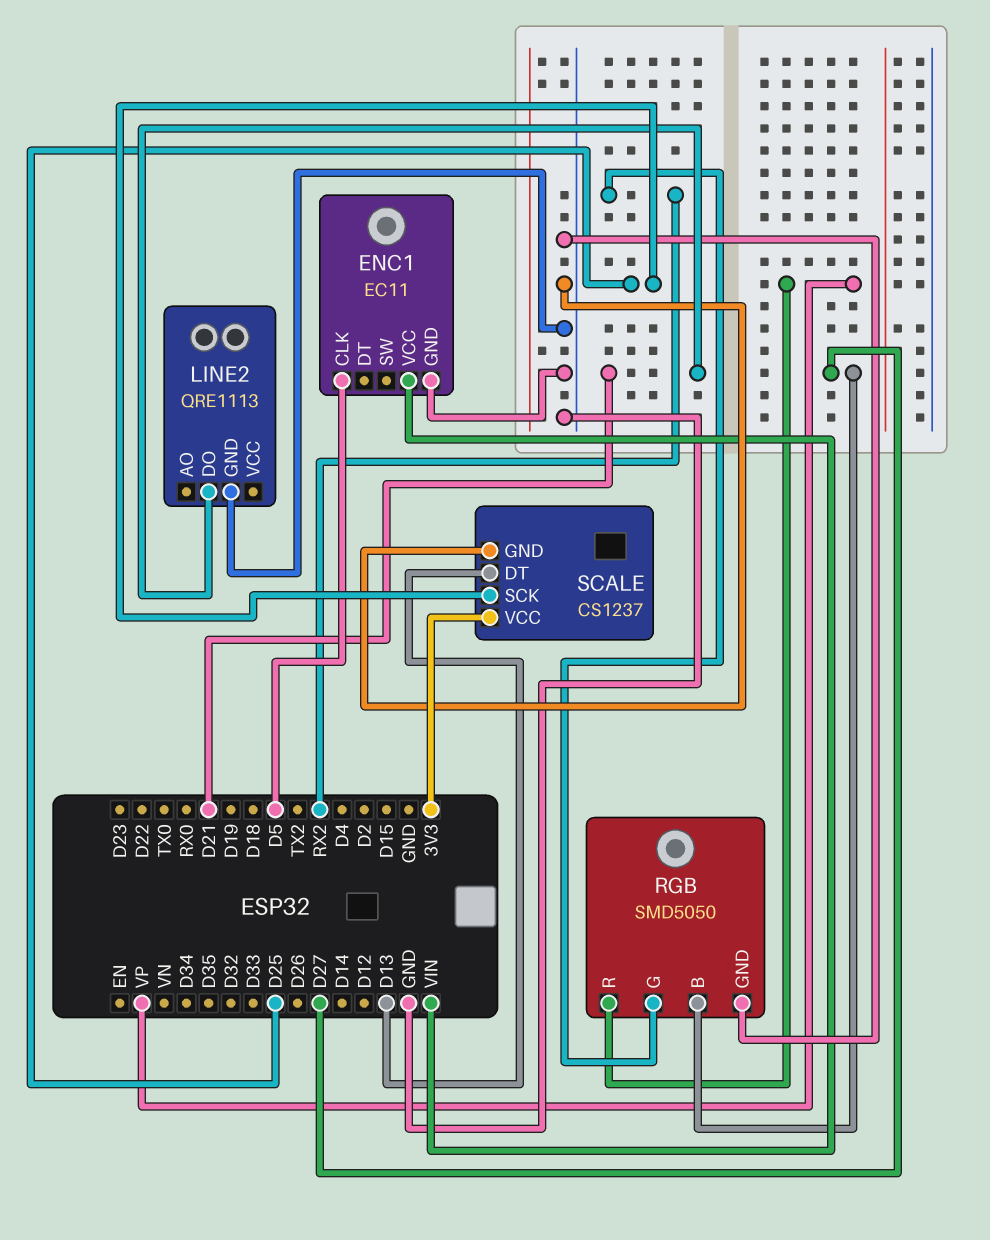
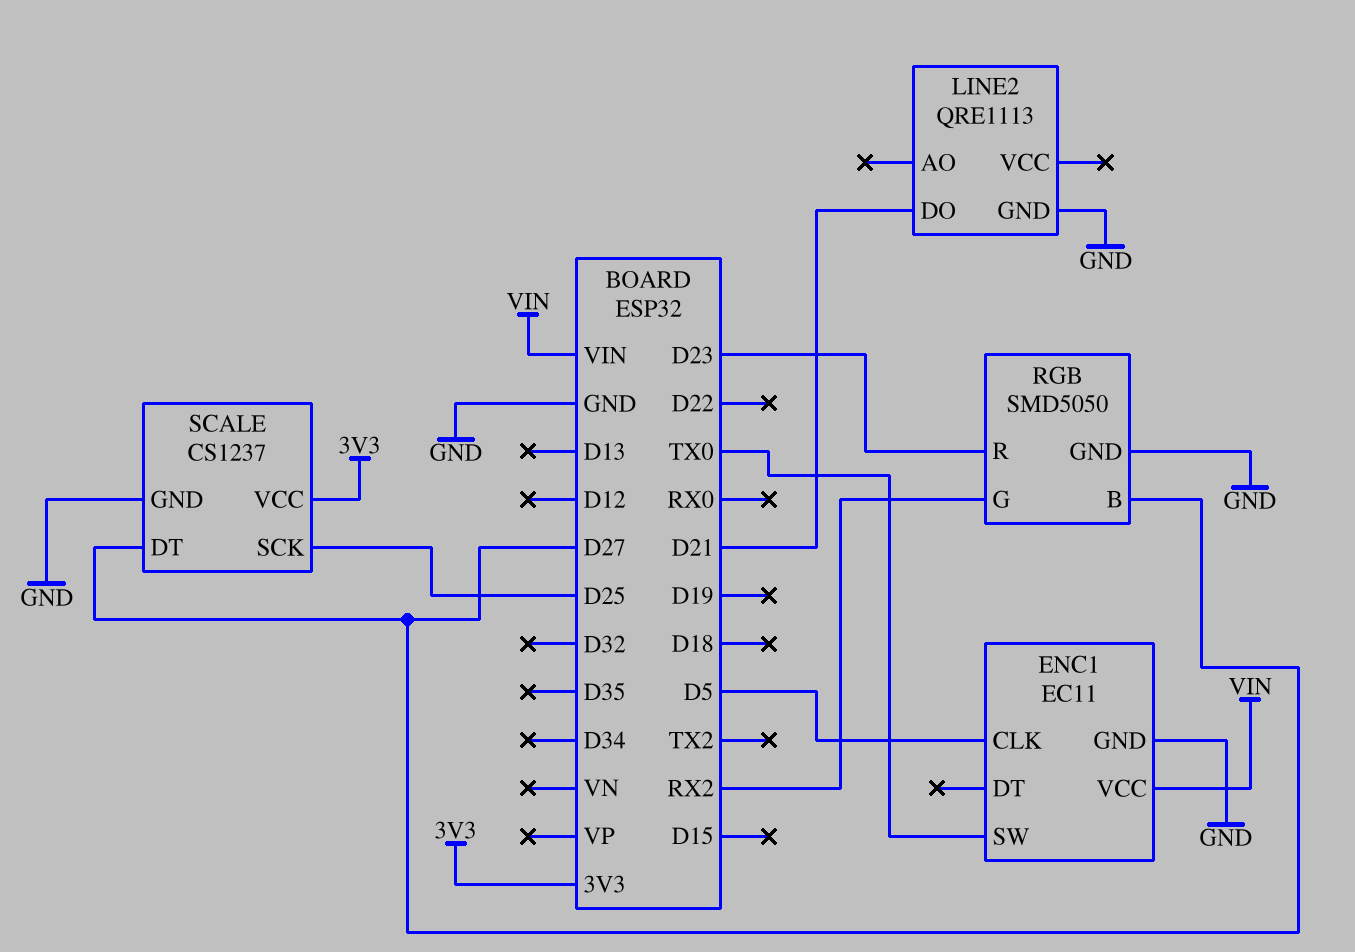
ENC1 pin SW: none -> TX0
RGB pin R: VP -> D23
SCALE pin DT: D13 -> D27

